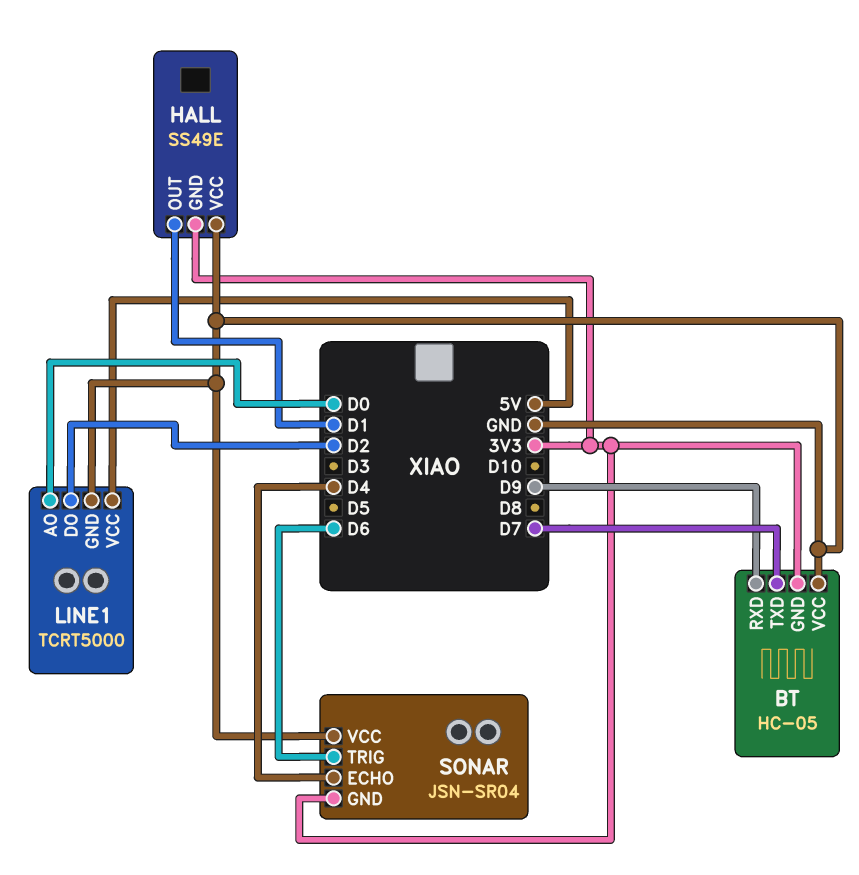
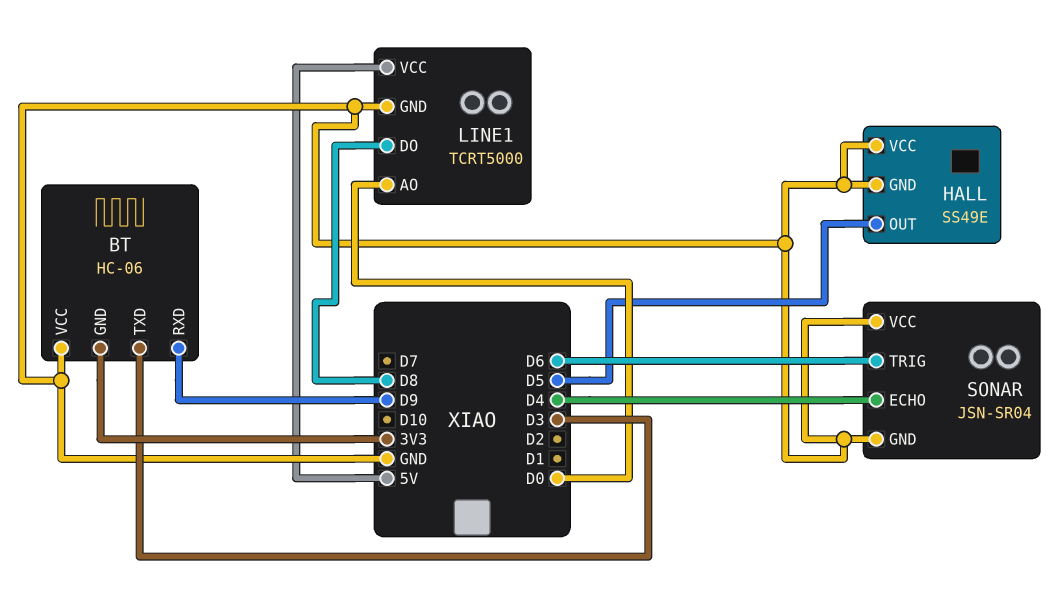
BT: HC-05 -> HC-06
BT pin TXD: D7 -> D3
HALL pin GND: 3V3 -> GND
HALL pin OUT: D1 -> D5
LINE1 pin DO: D2 -> D8
SONAR pin GND: 3V3 -> GND

